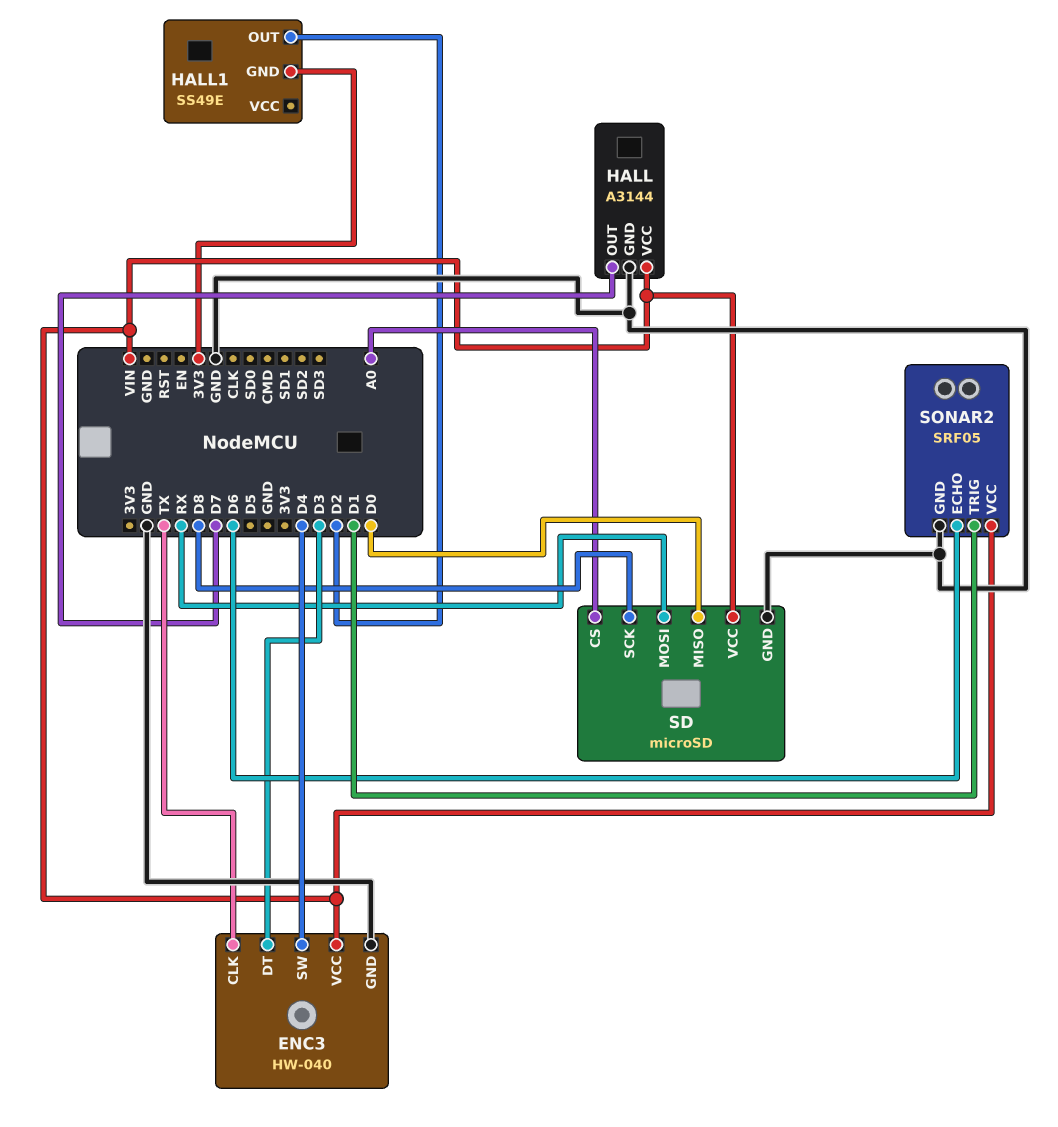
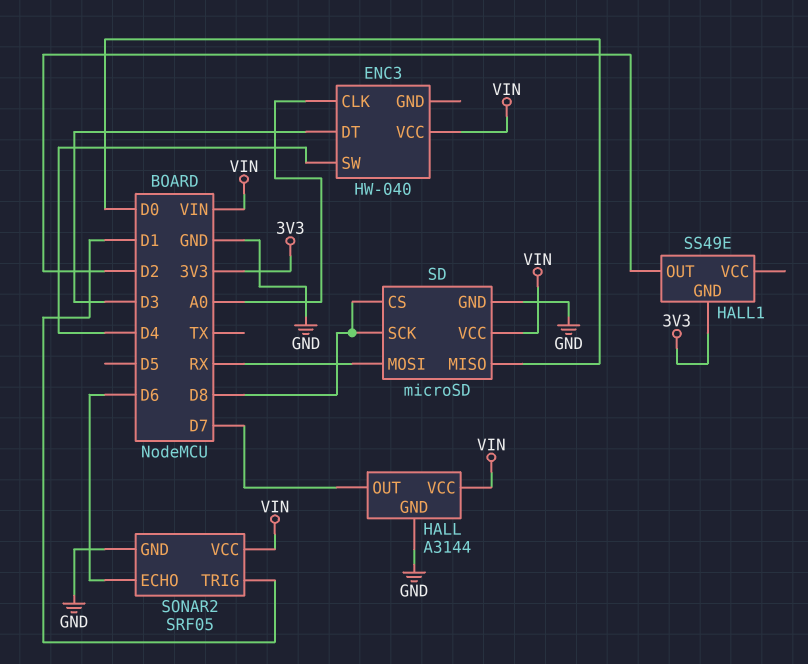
ENC3 pin CLK: TX -> A0
ENC3 pin GND: GND -> none
SD pin CS: A0 -> D8

